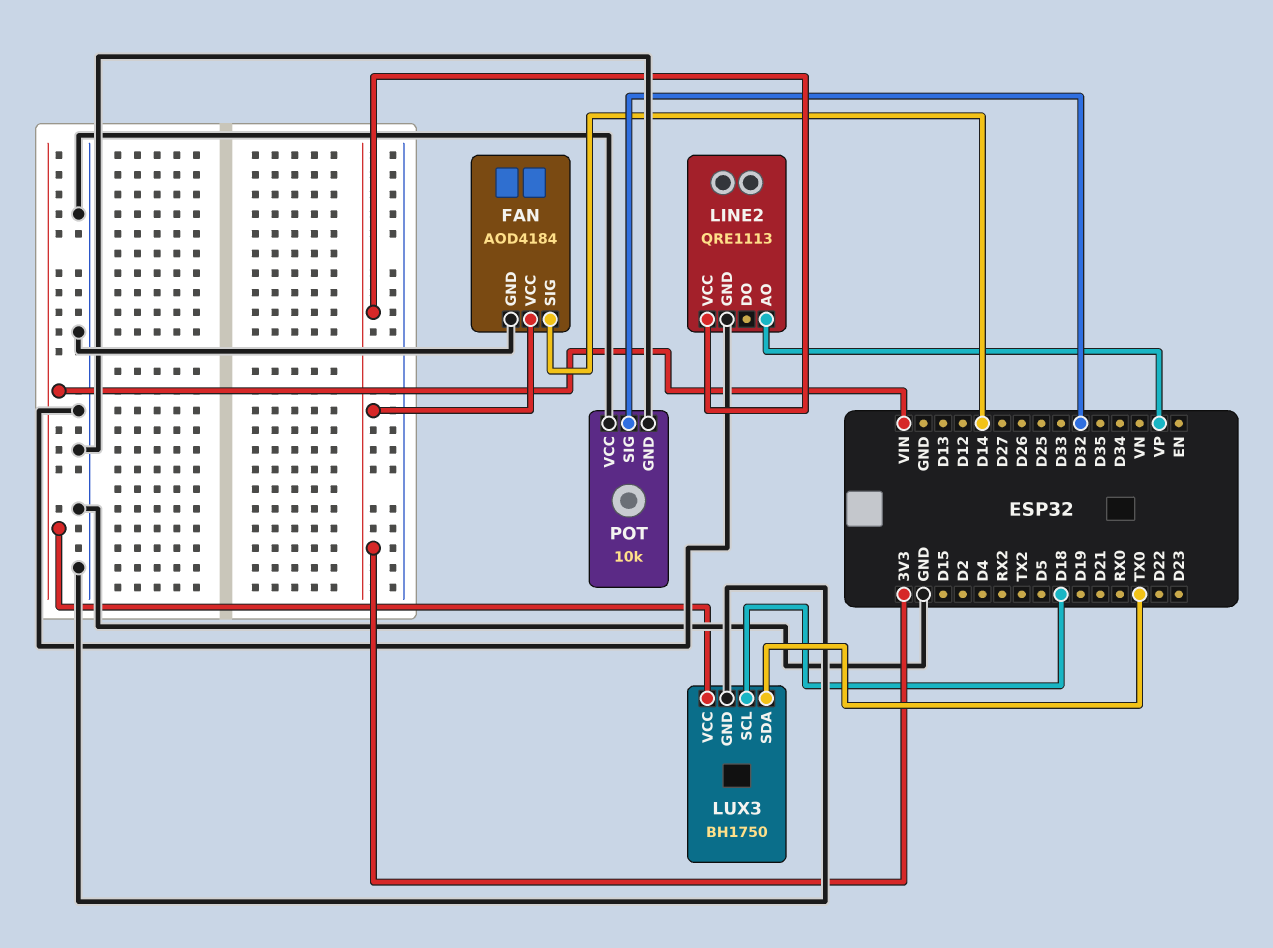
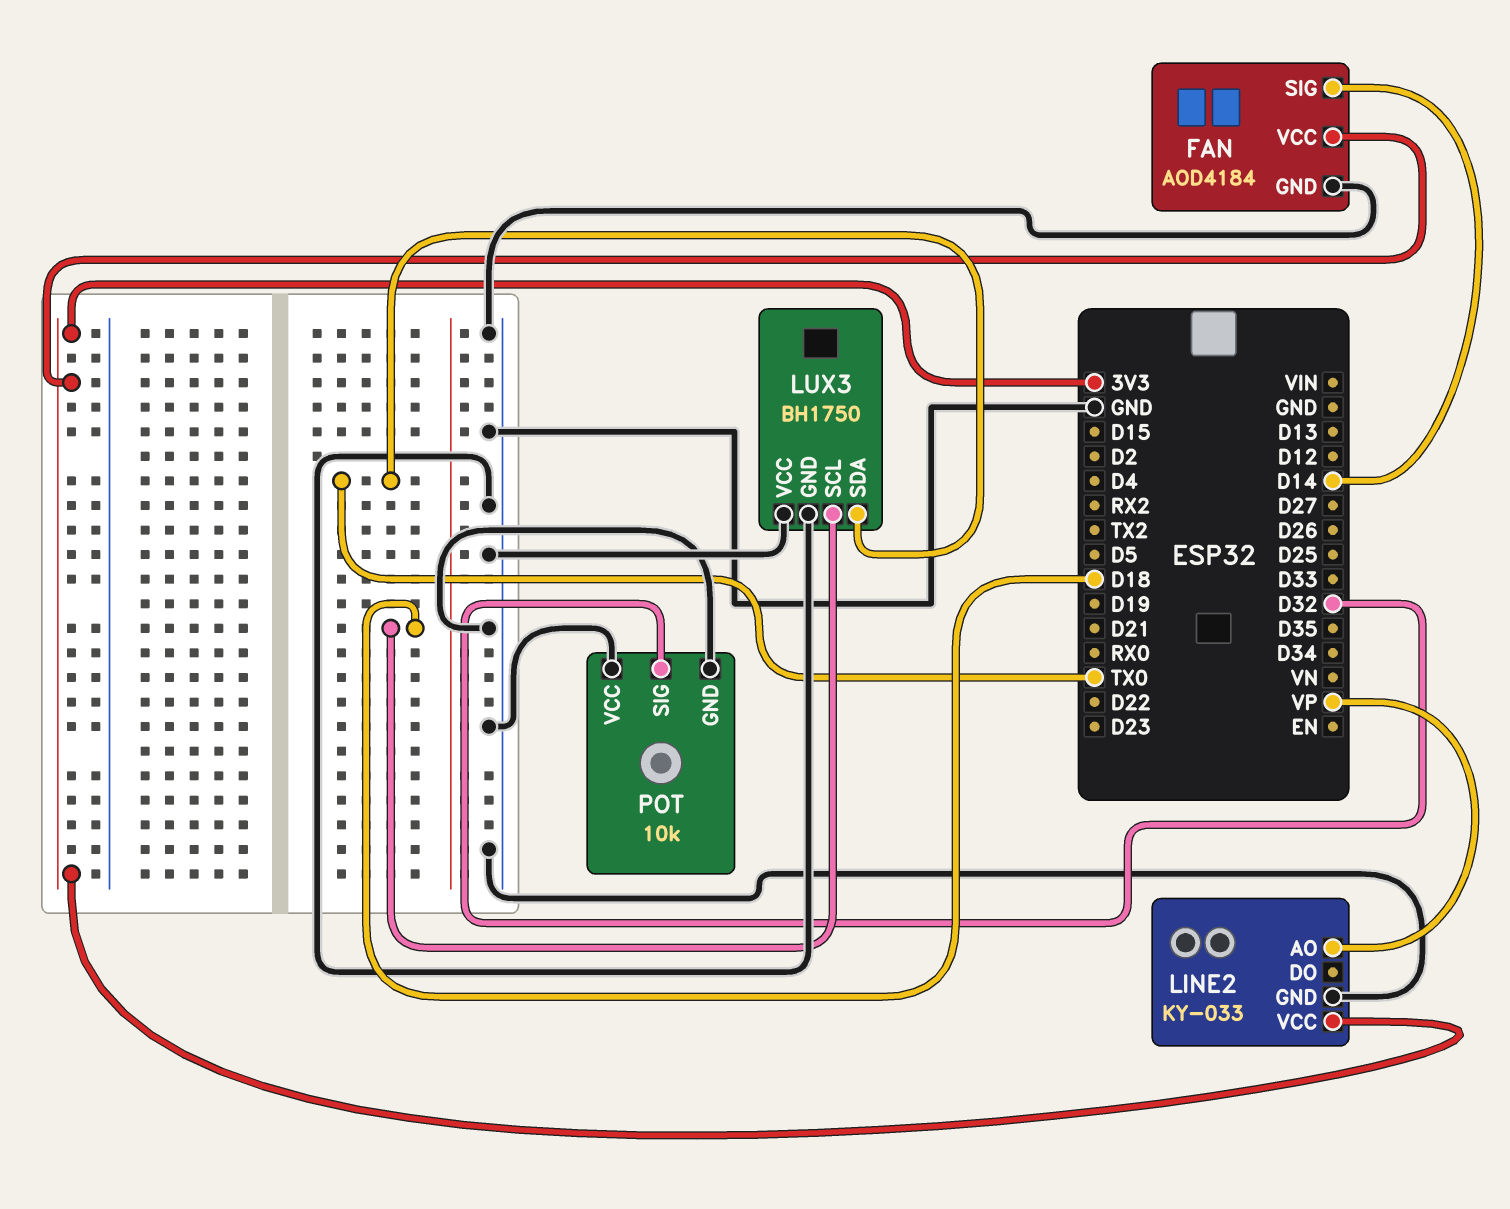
LINE2: QRE1113 -> KY-033
LUX3 pin VCC: VIN -> GND

